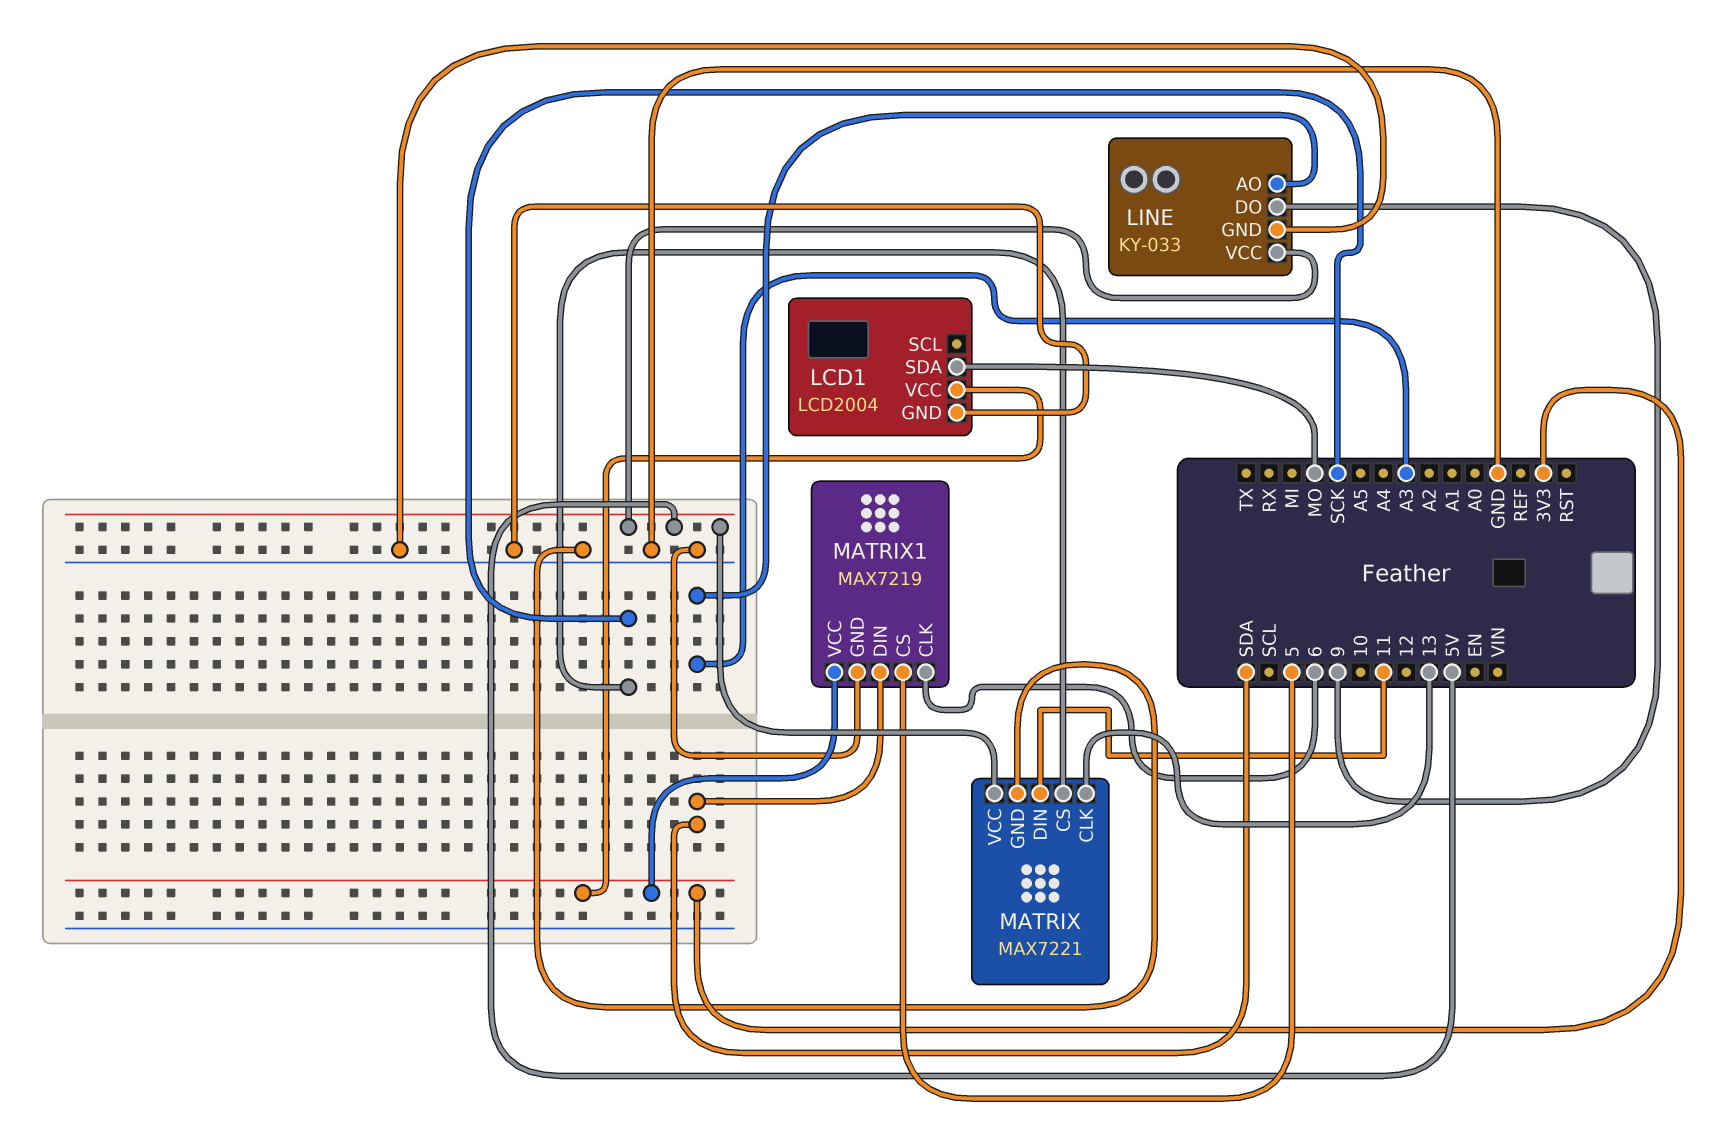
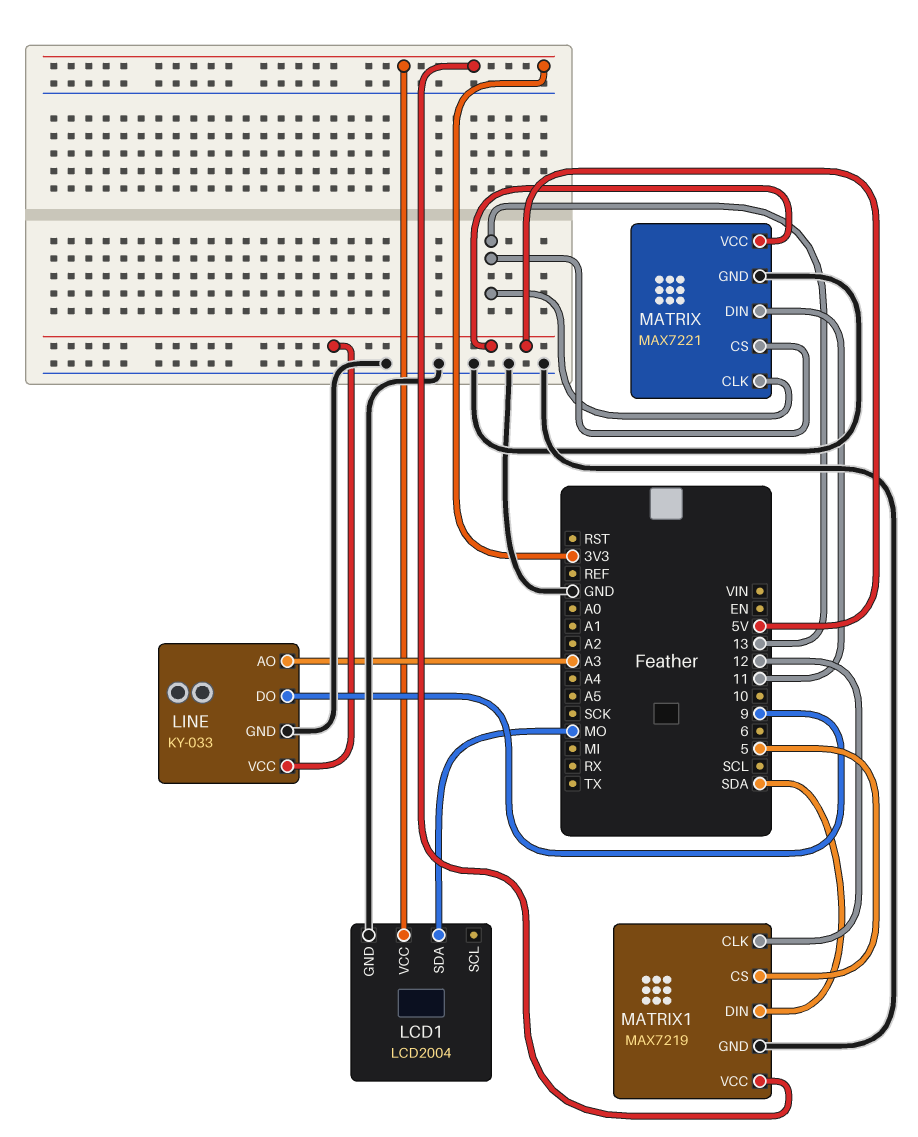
MATRIX pin CS: SCK -> 13
MATRIX1 pin CLK: 6 -> 12

